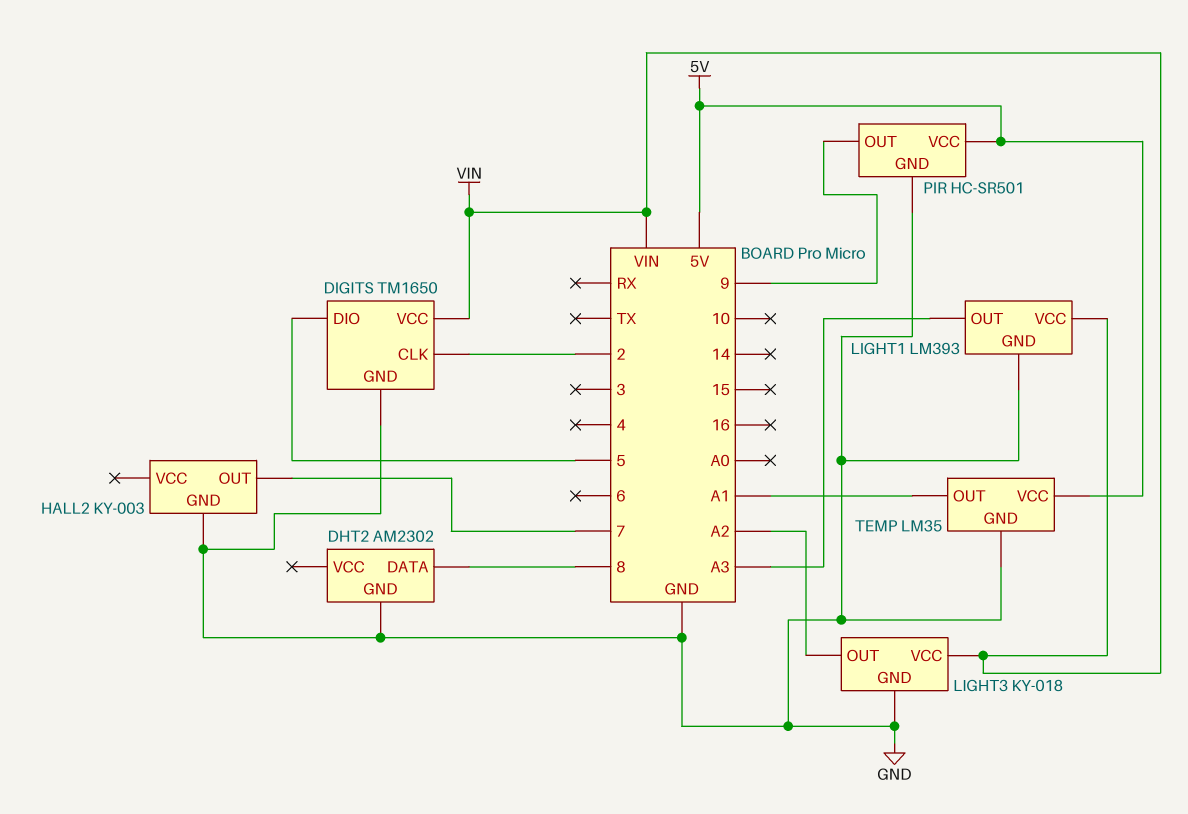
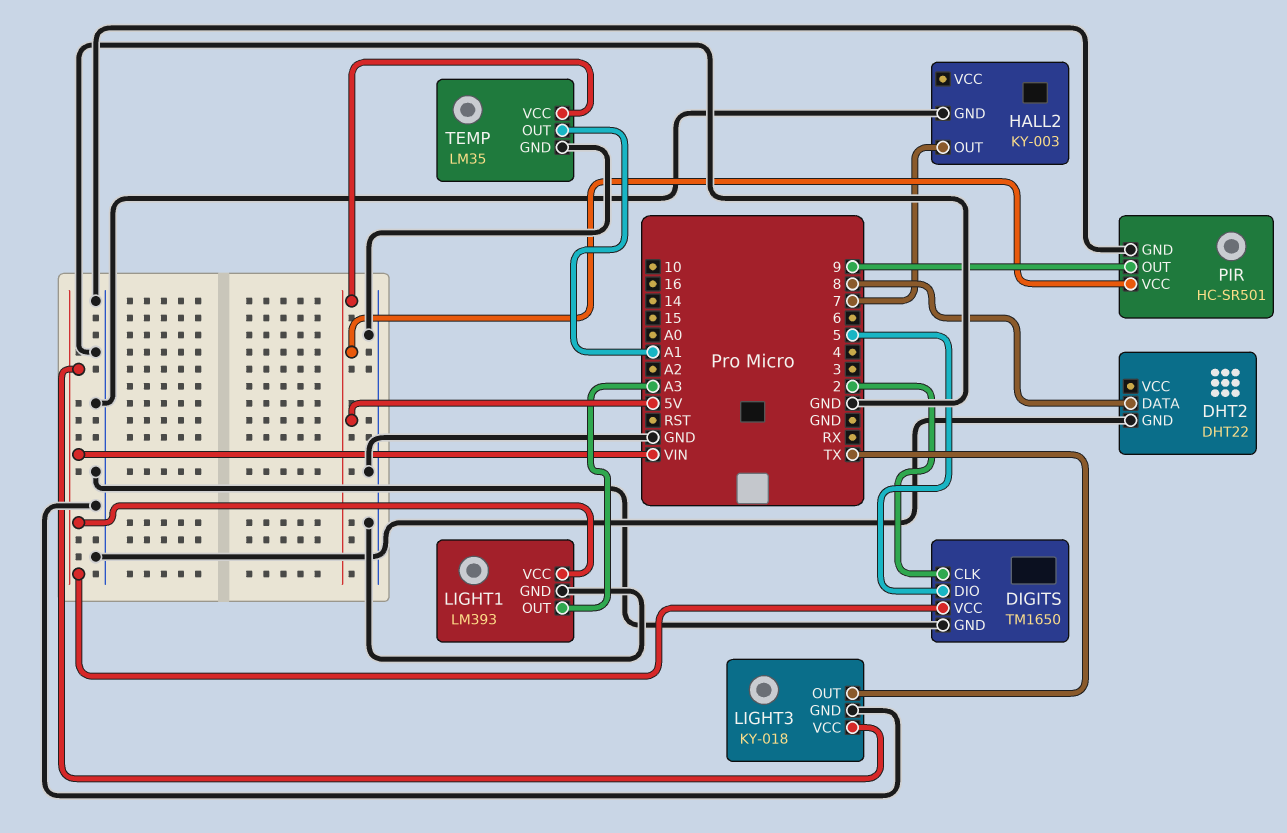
DHT2: AM2302 -> DHT22
LIGHT3 pin OUT: A2 -> TX

